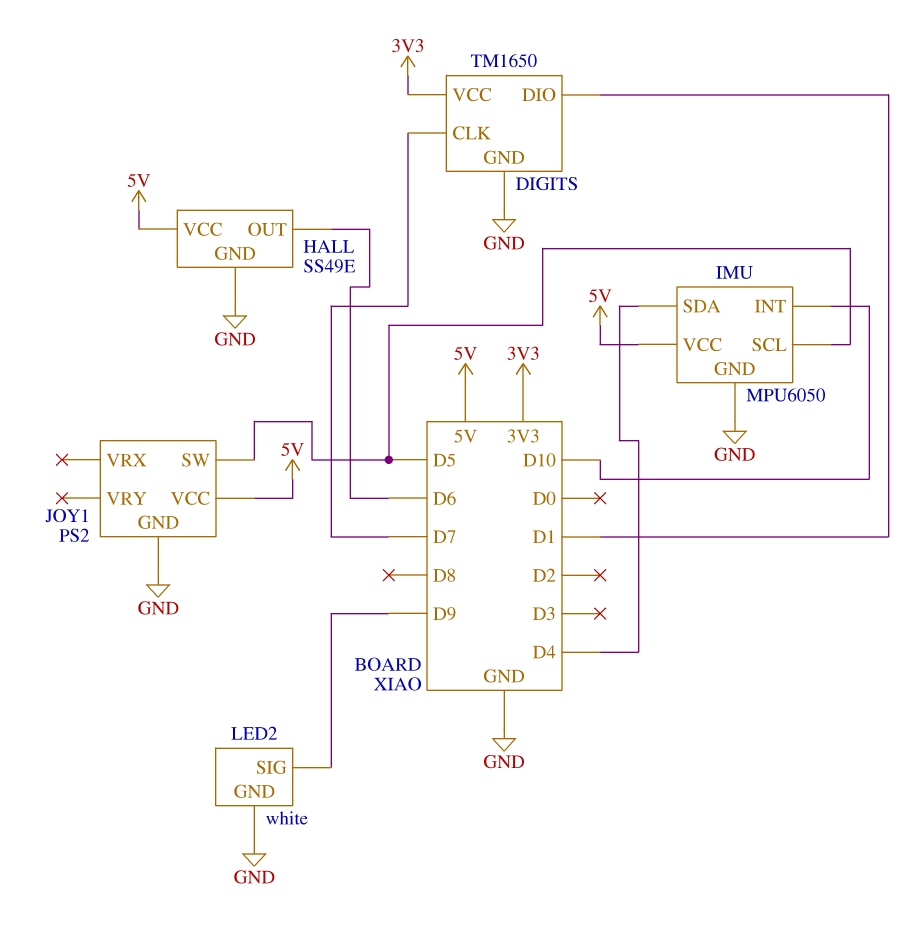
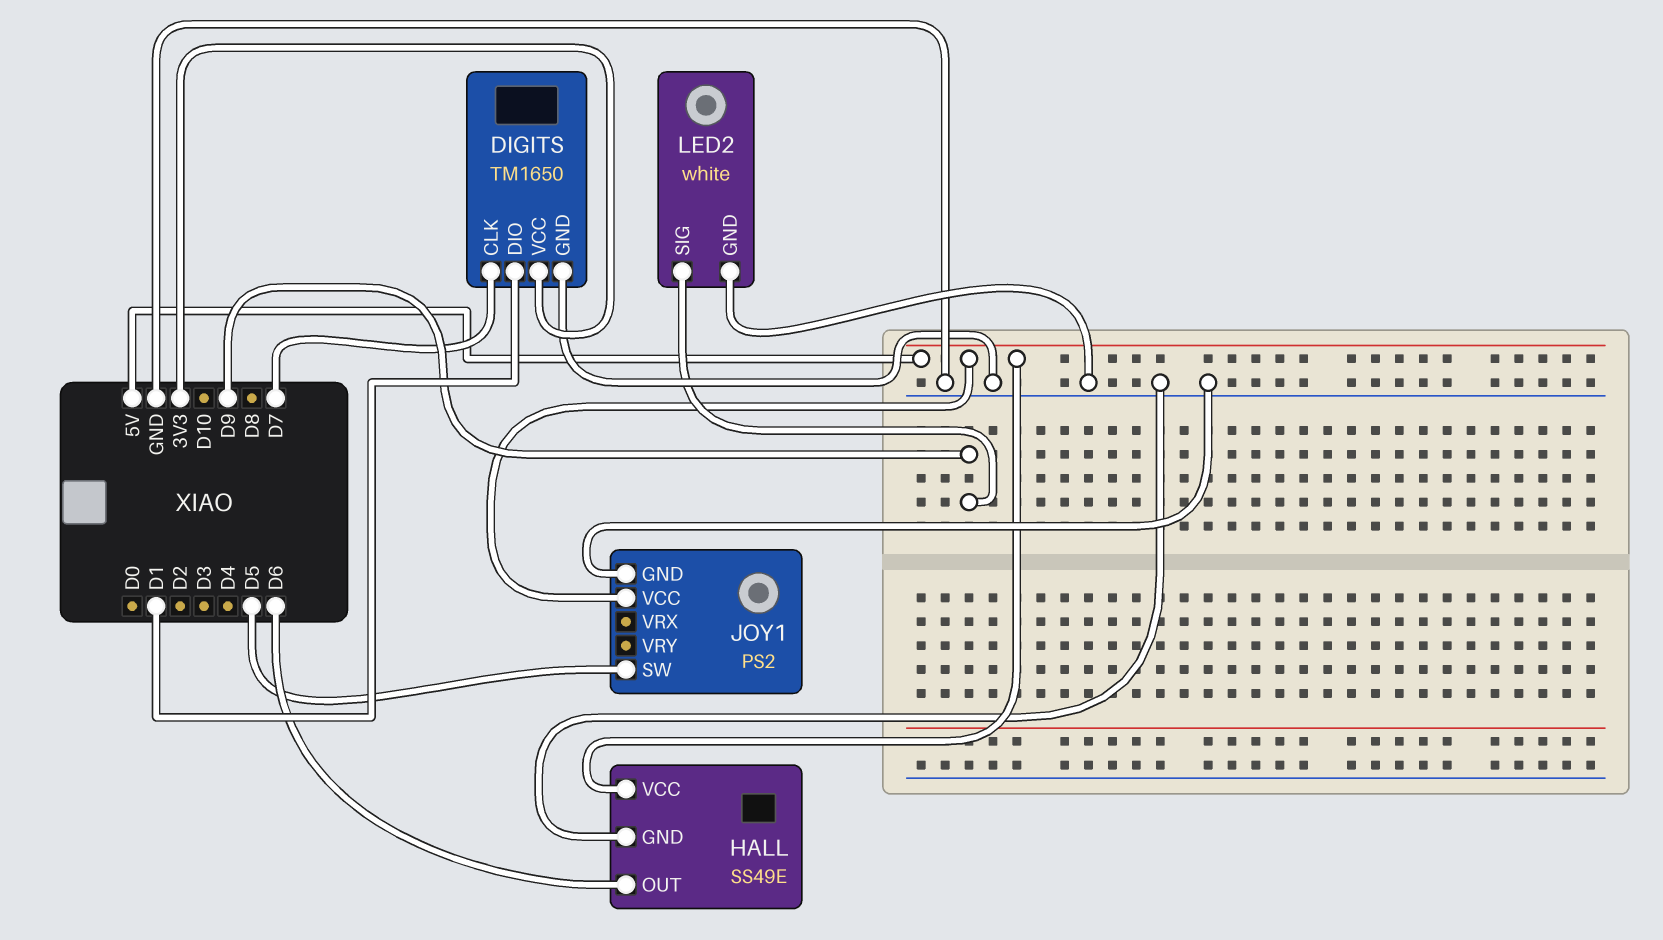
IMU: MPU6050 -> none
IMU pin GND: GND -> none
IMU pin INT: D10 -> none
IMU pin SCL: D5 -> none
IMU pin SDA: D4 -> none
IMU pin VCC: 5V -> none

